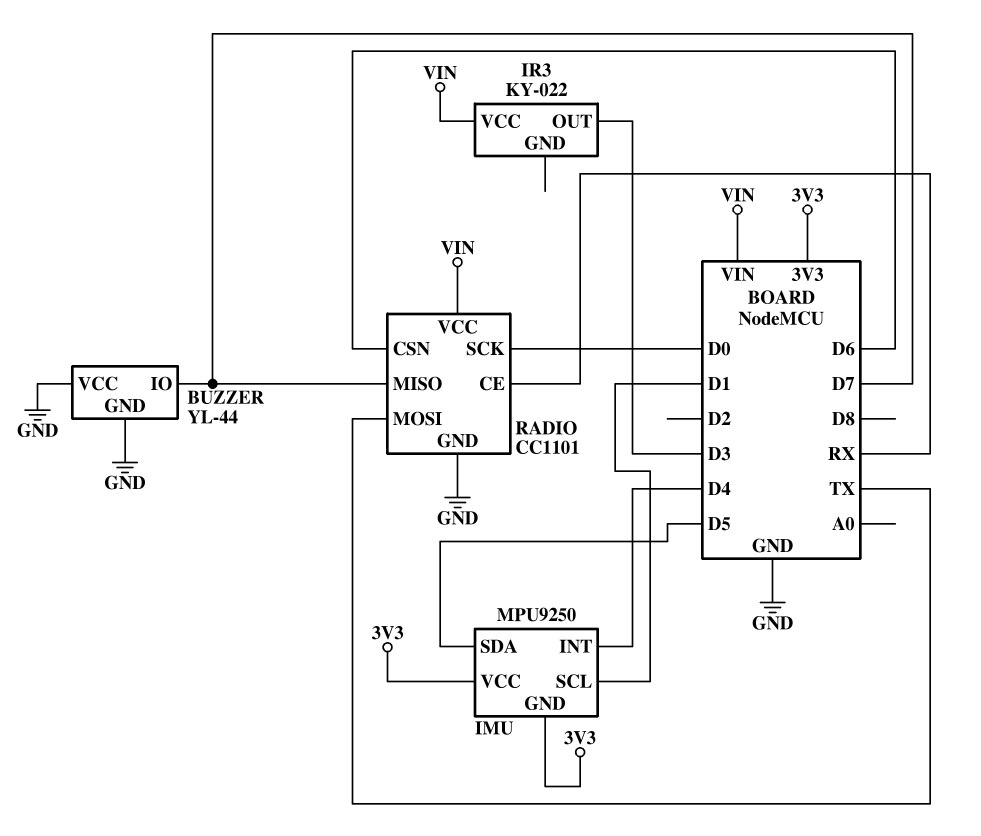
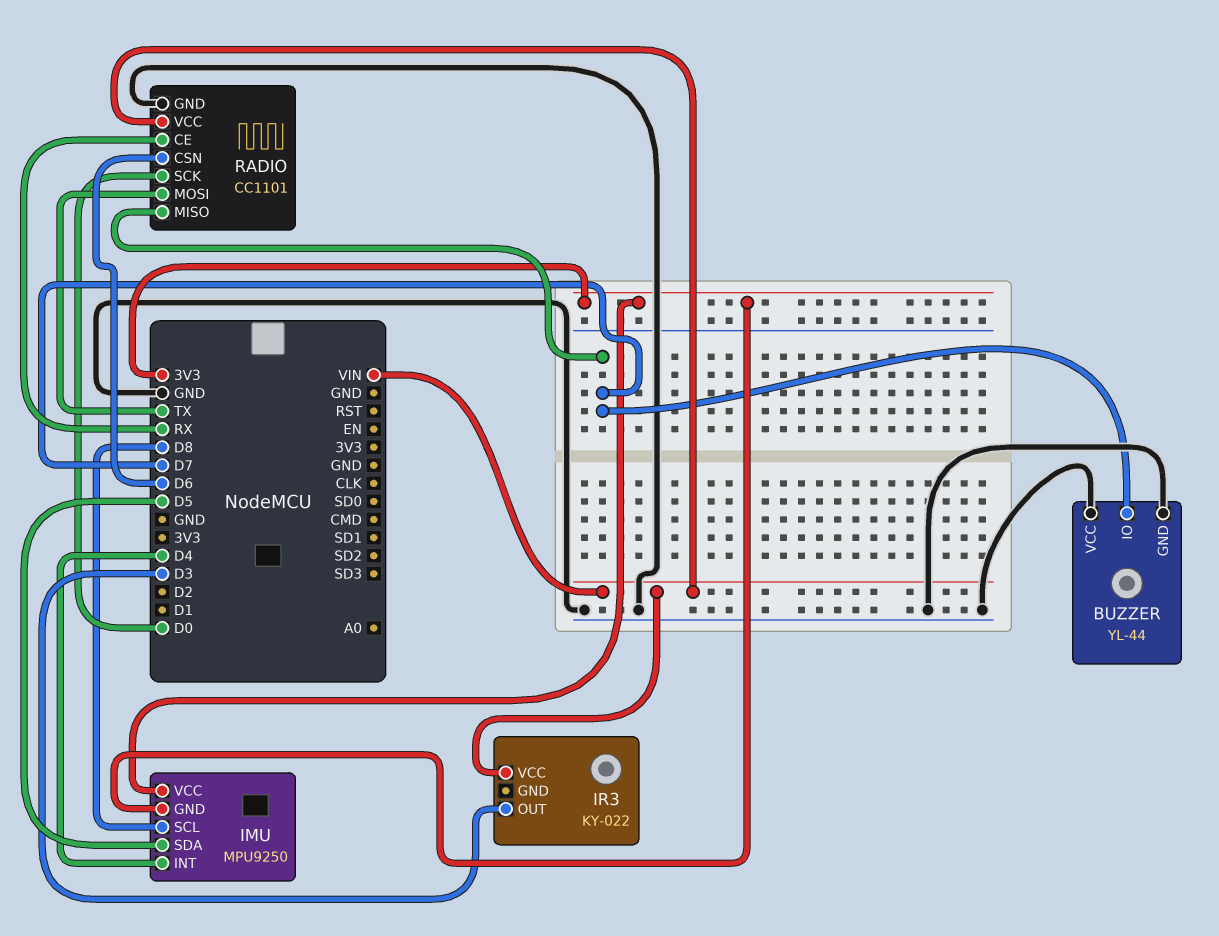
IMU pin SCL: D1 -> D8

